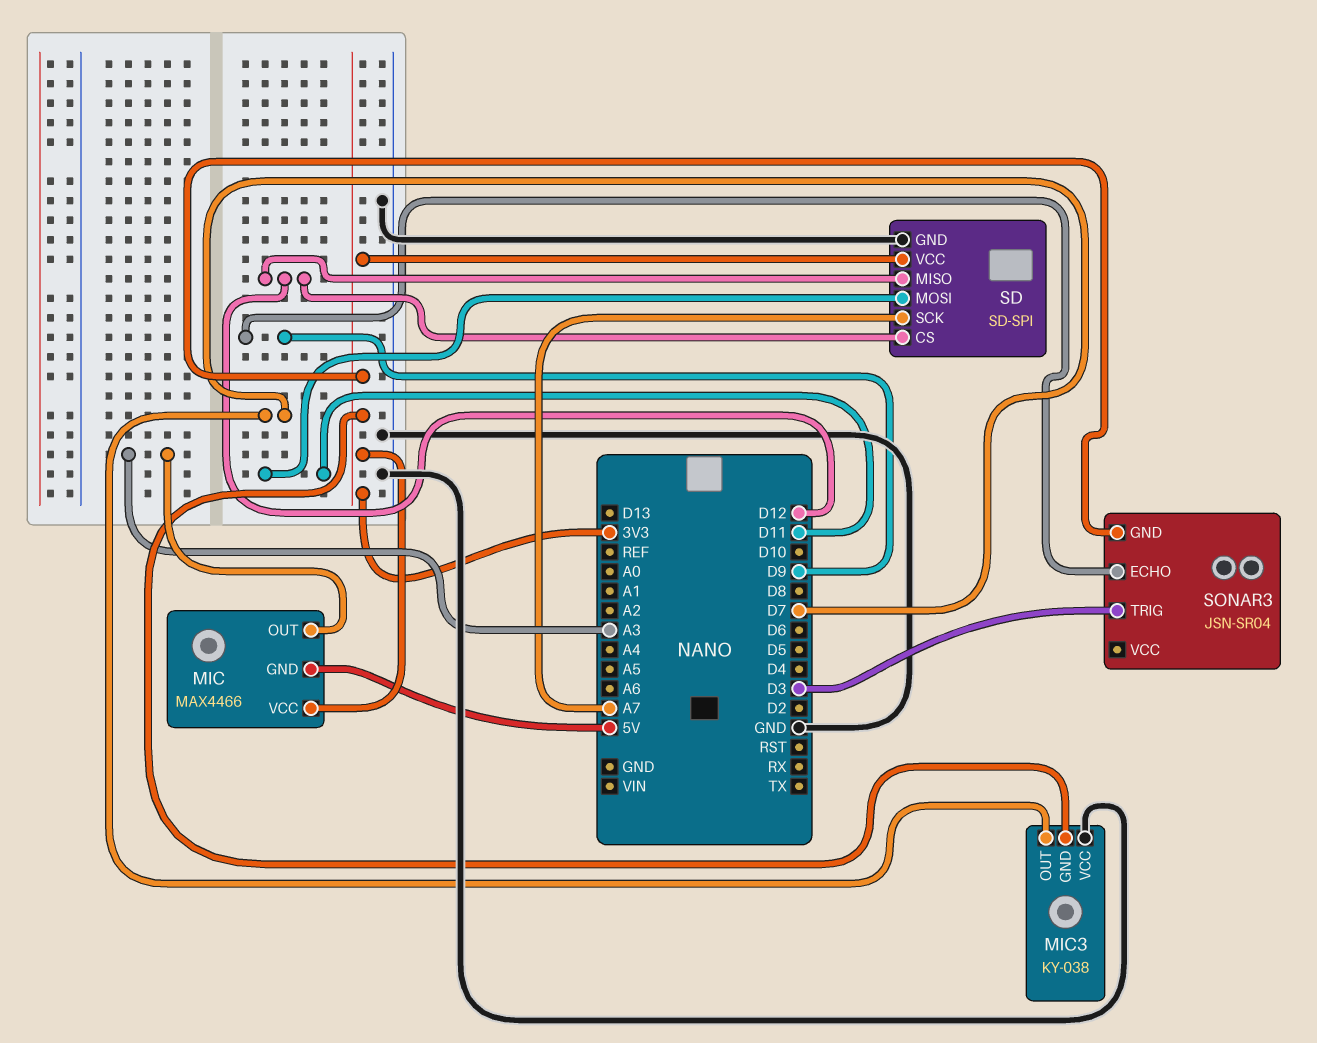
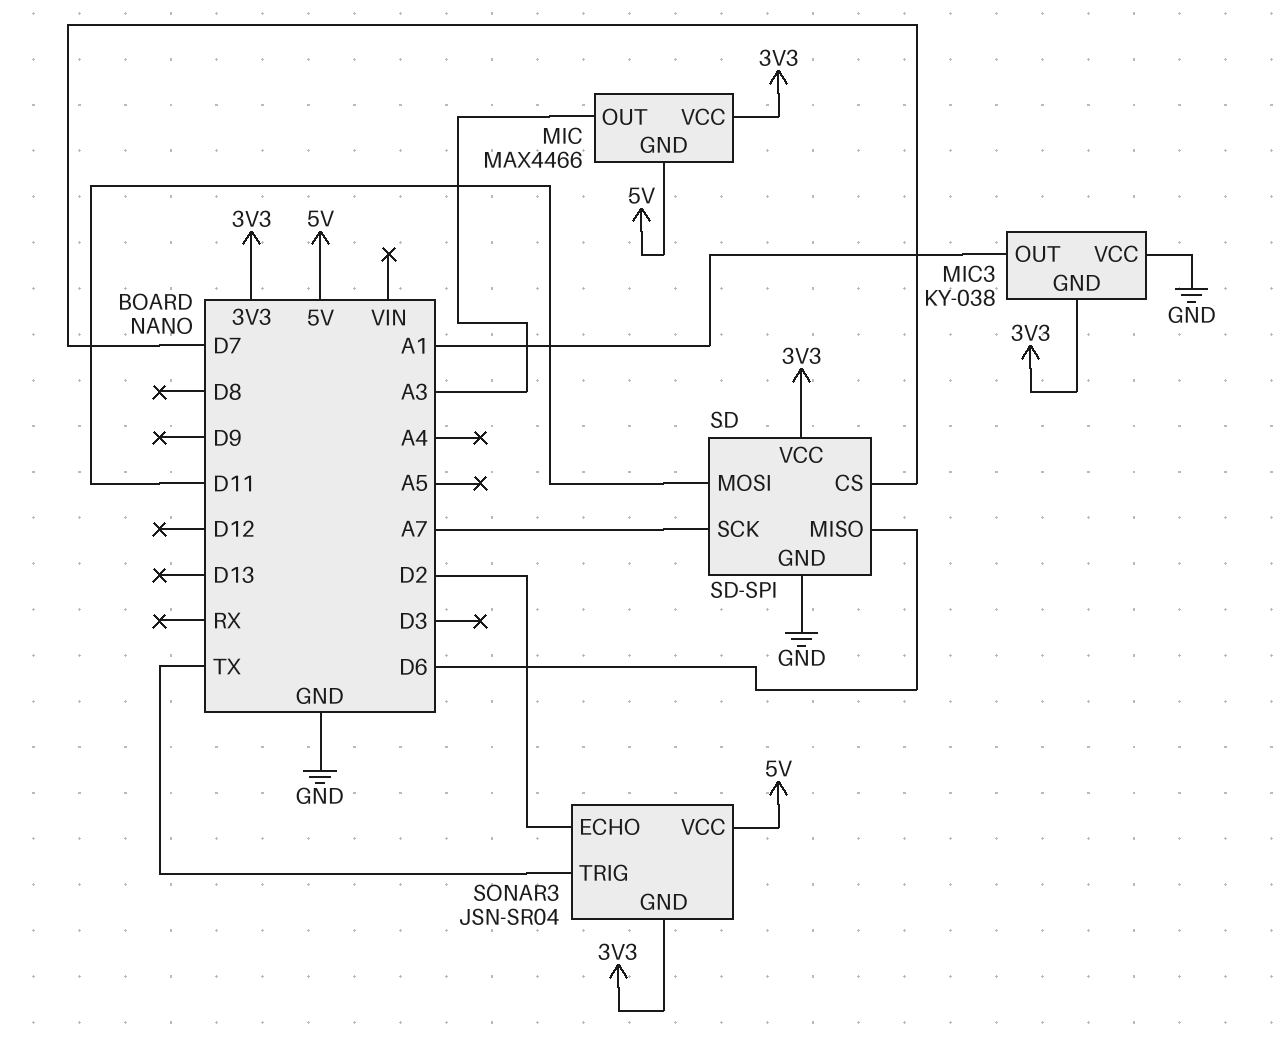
MIC3 pin OUT: D7 -> A1
SD pin CS: D12 -> D7
SD pin MISO: D12 -> D6
SONAR3 pin ECHO: D9 -> D2
SONAR3 pin TRIG: D3 -> TX
SONAR3 pin VCC: none -> 5V

